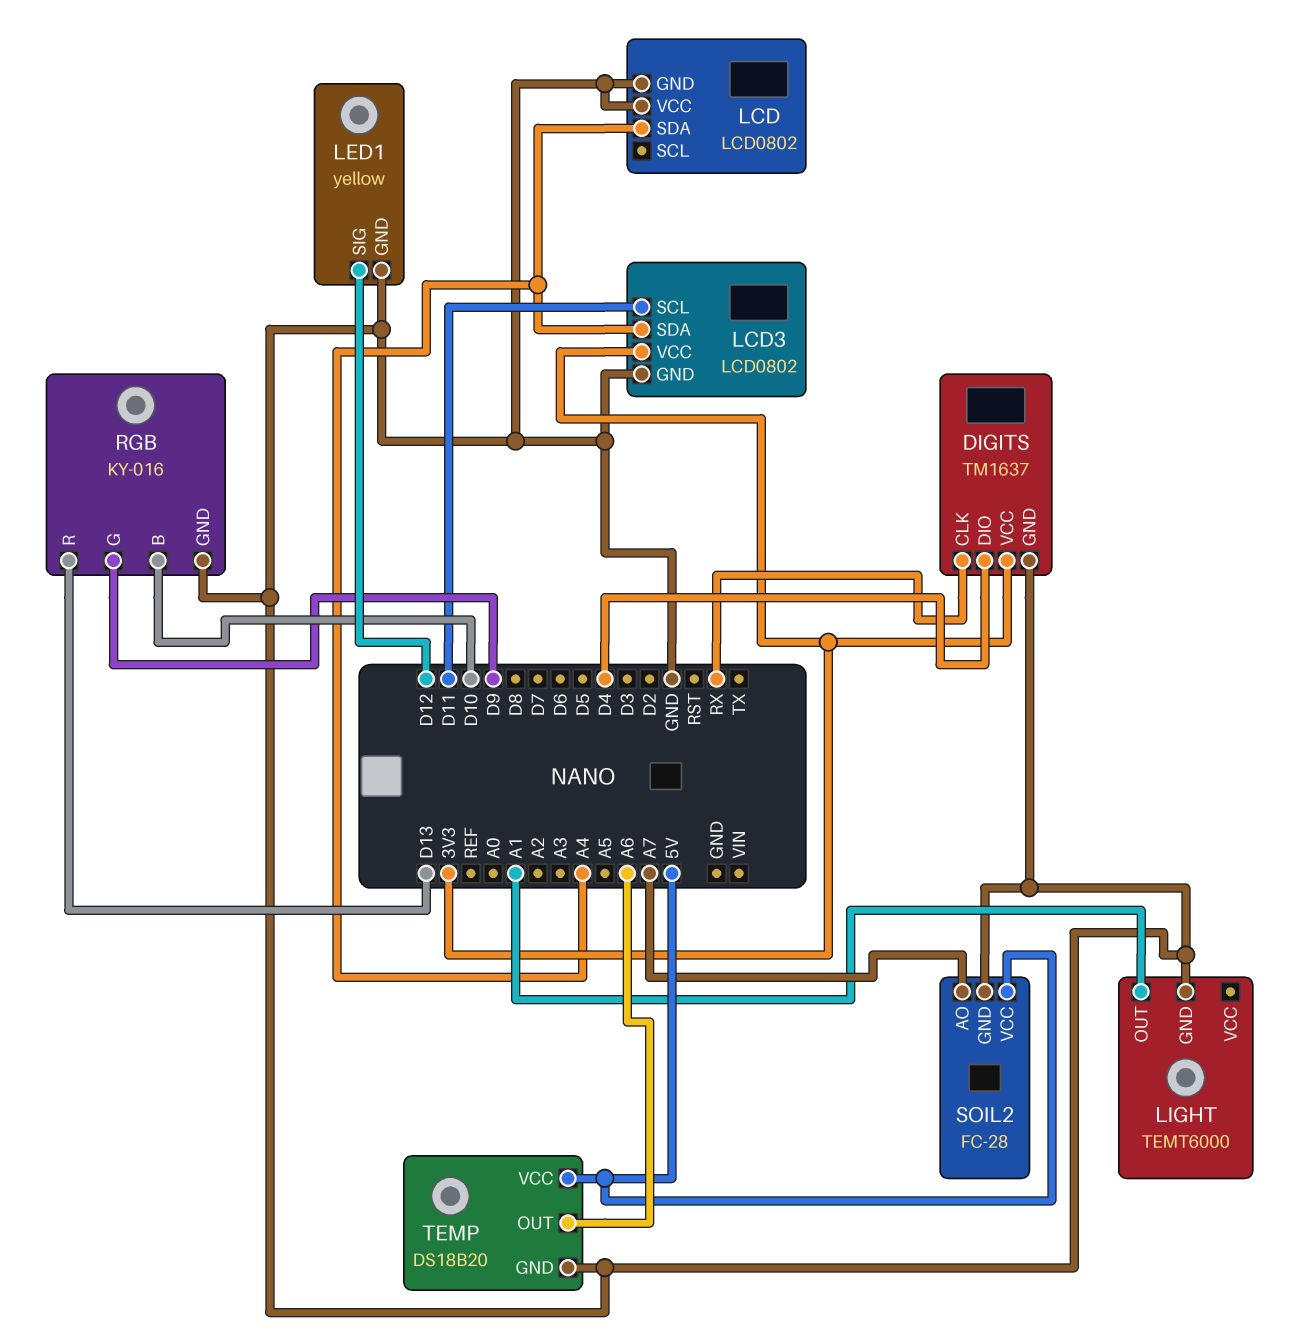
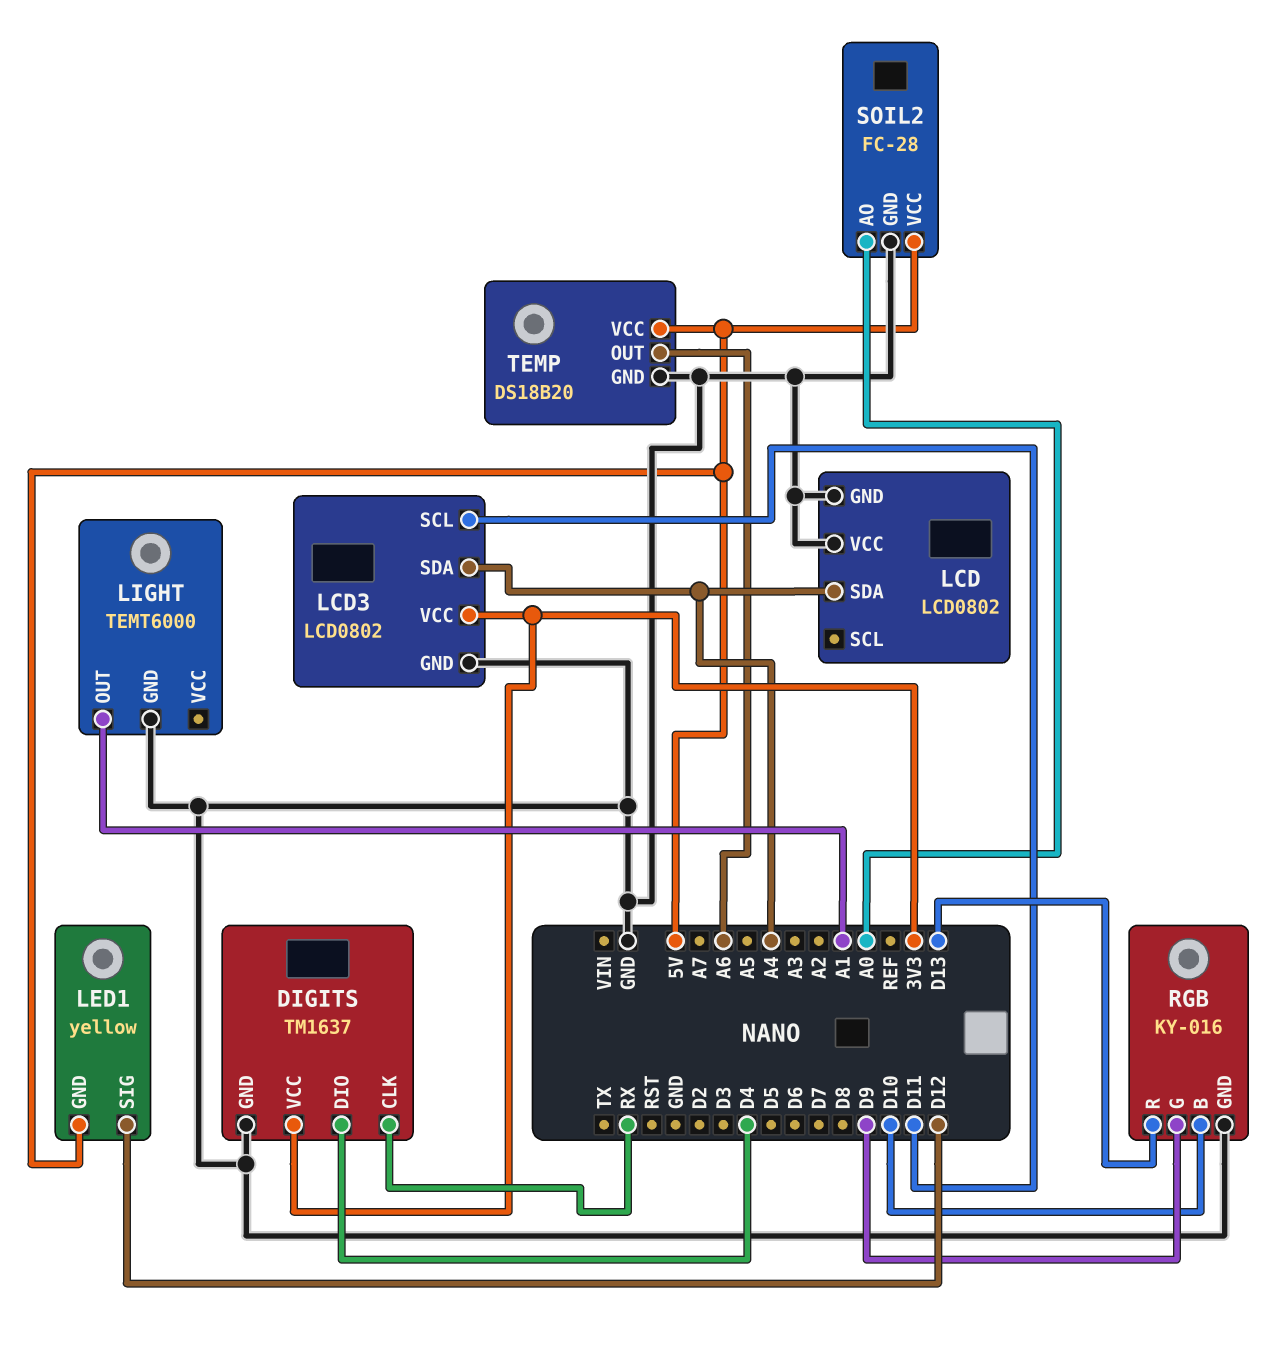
LED1 pin GND: GND -> 5V
SOIL2 pin AO: A7 -> A0

